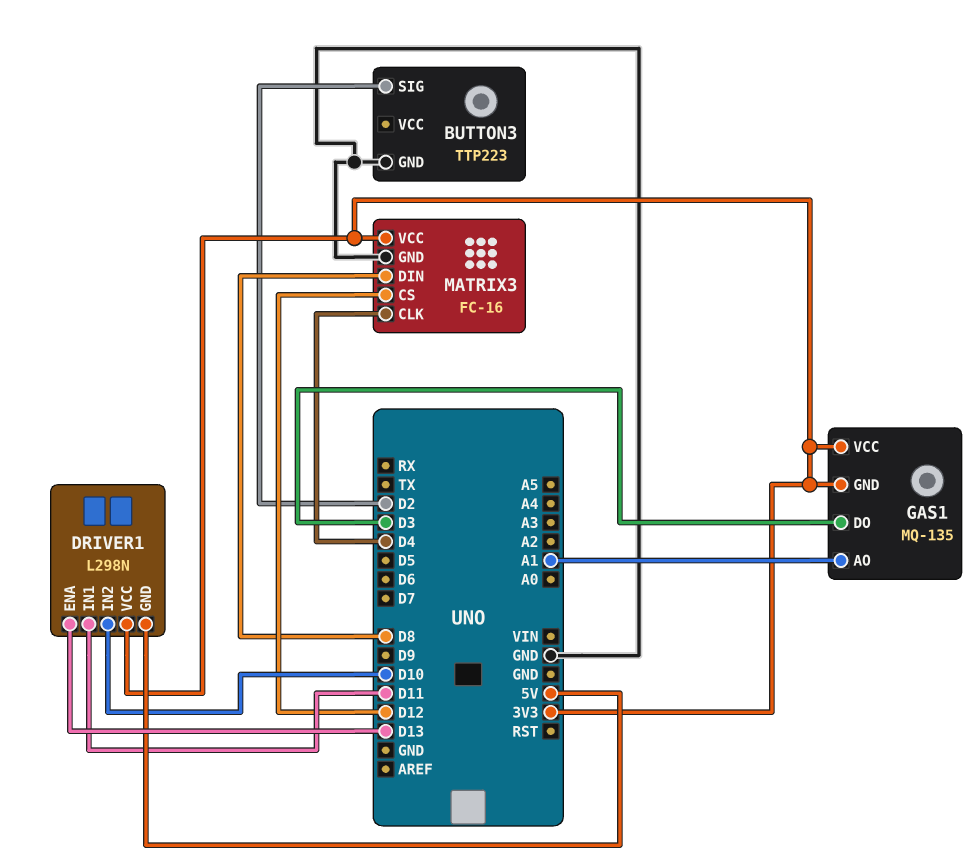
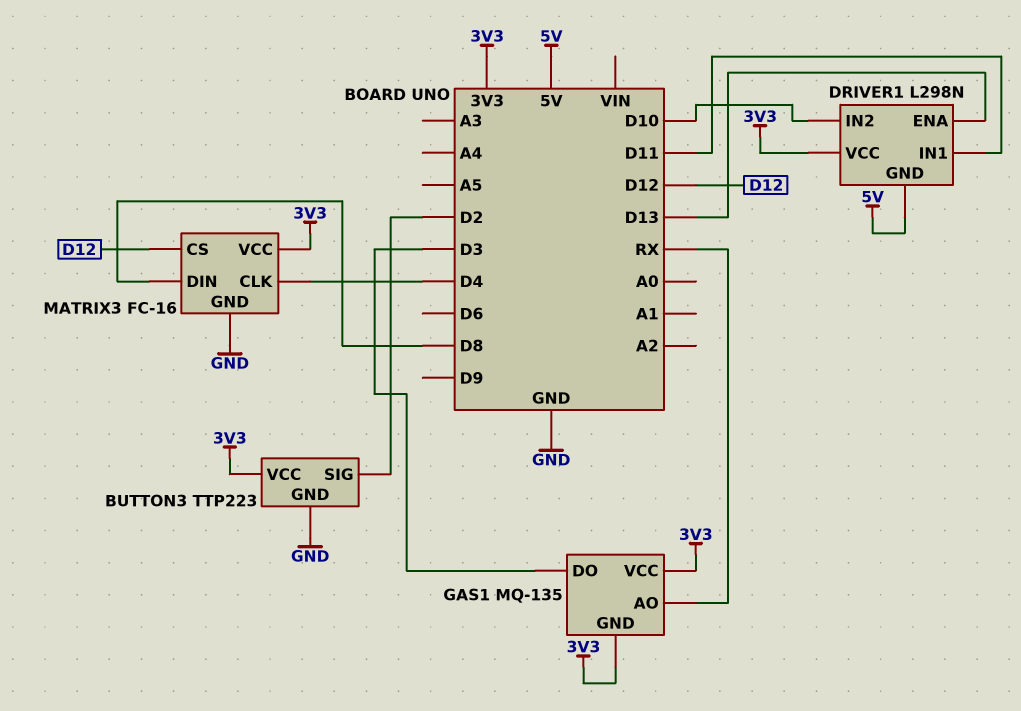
BUTTON3 pin VCC: none -> 3V3
GAS1 pin AO: A1 -> RX

